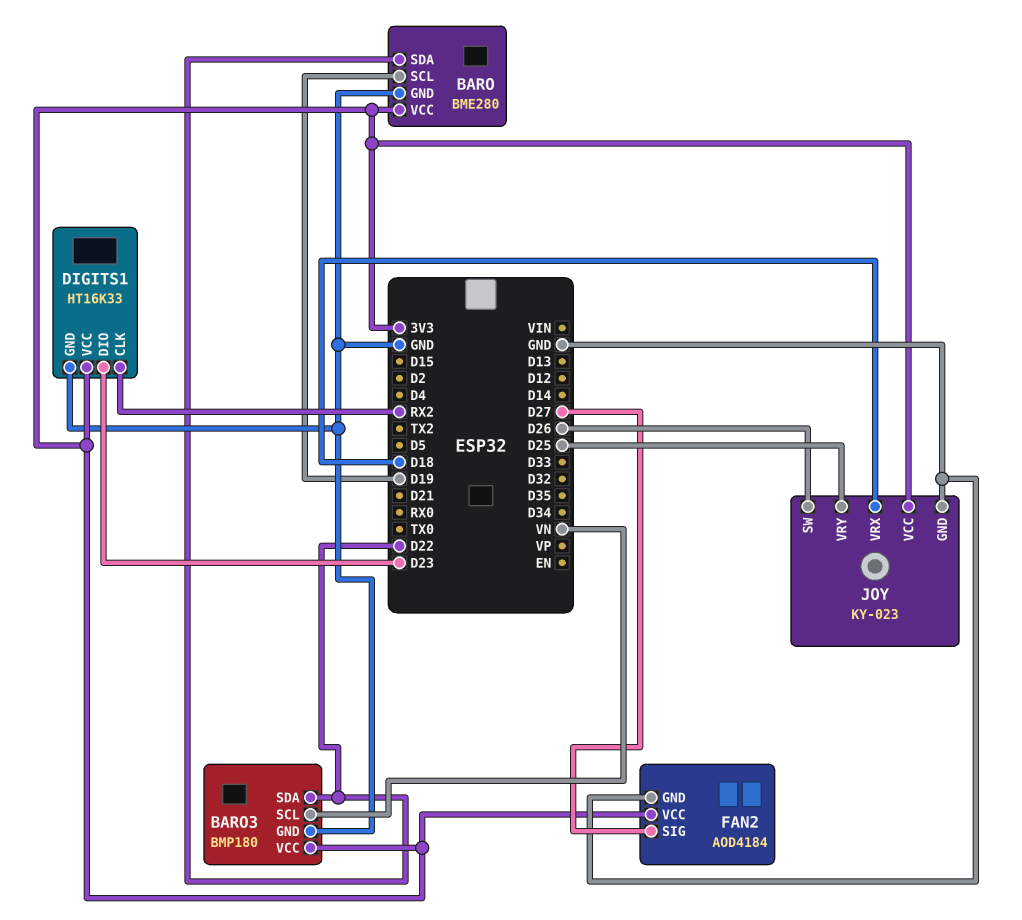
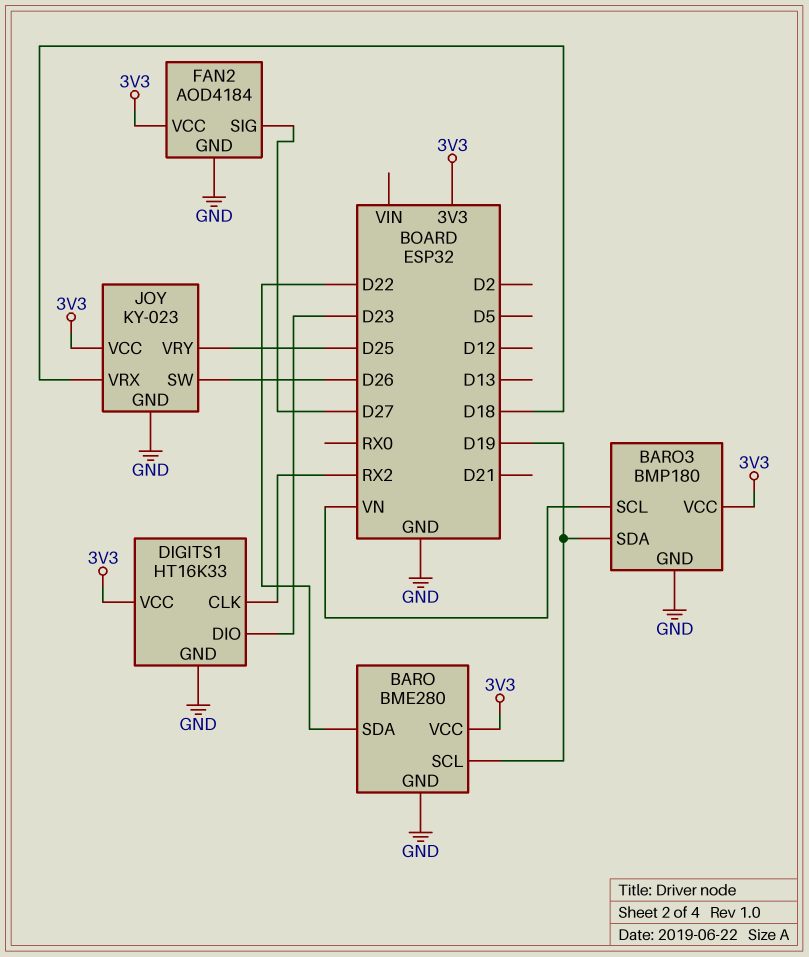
BARO3 pin SDA: D22 -> D19

